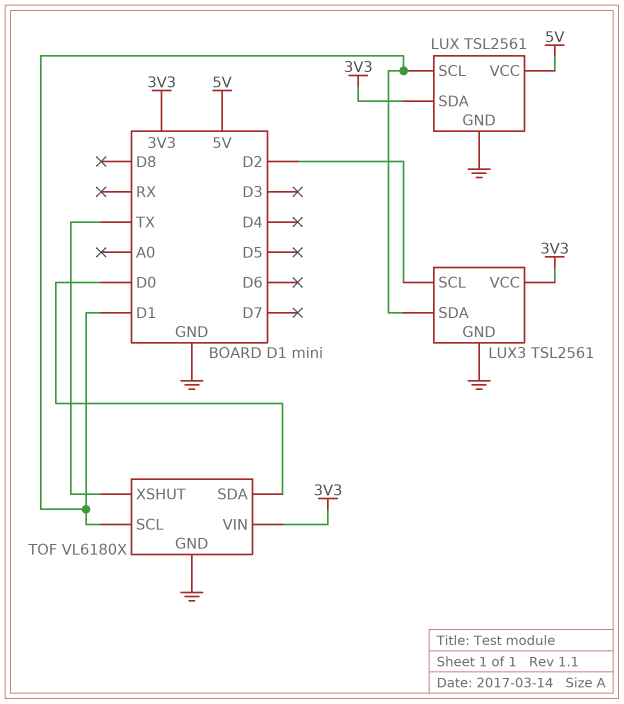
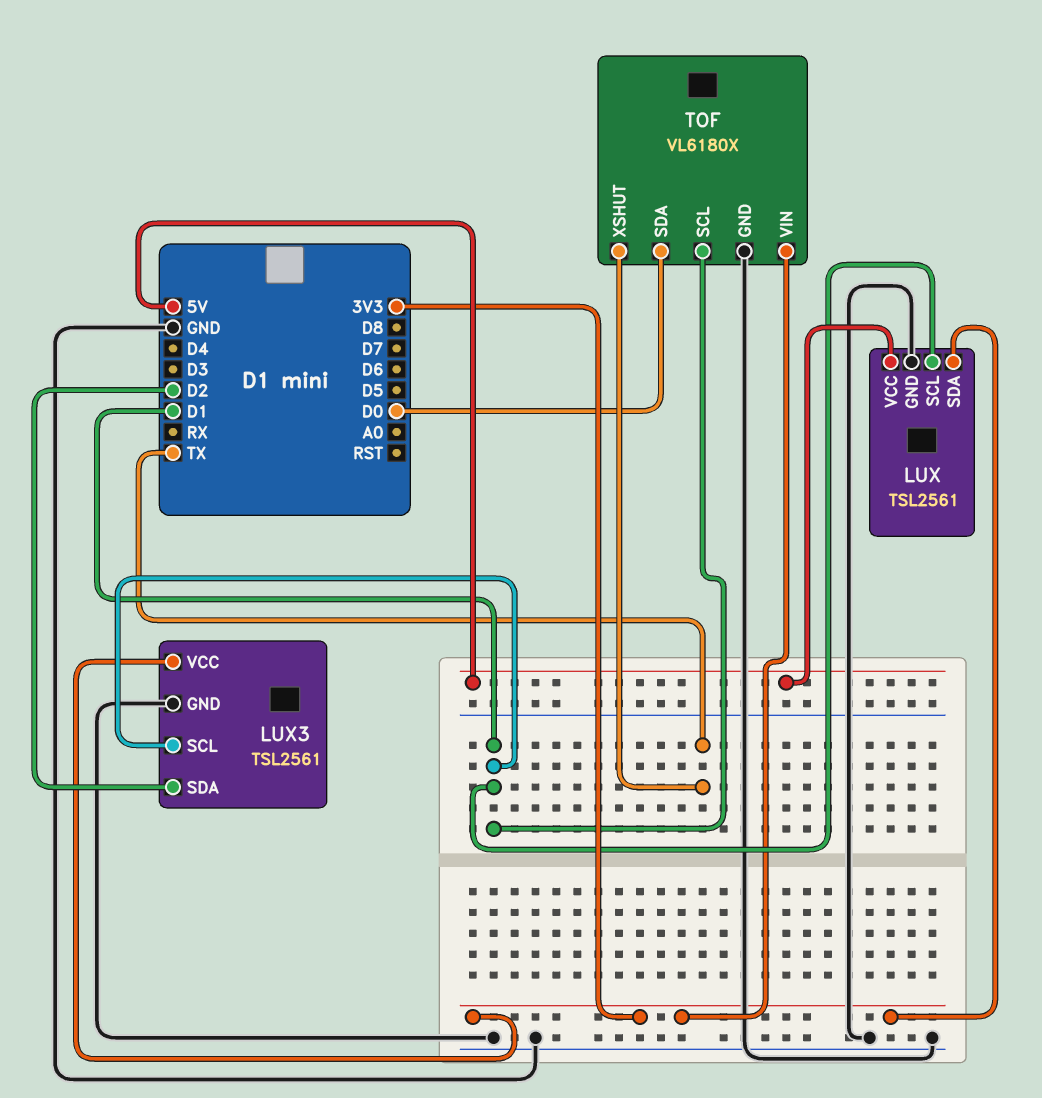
LUX3 pin SCL: D2 -> D1
LUX3 pin SDA: D1 -> D2

